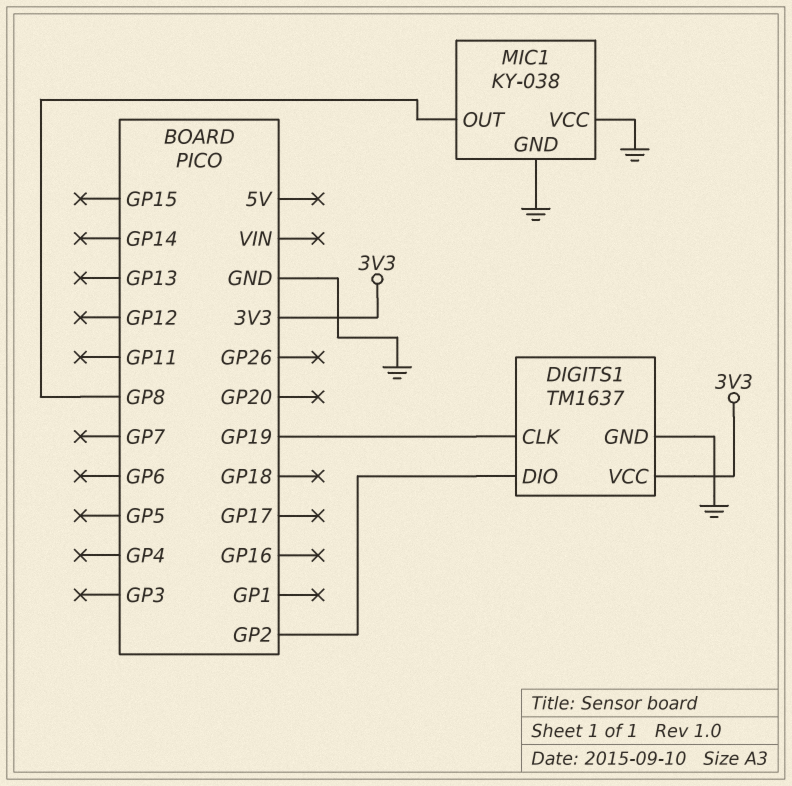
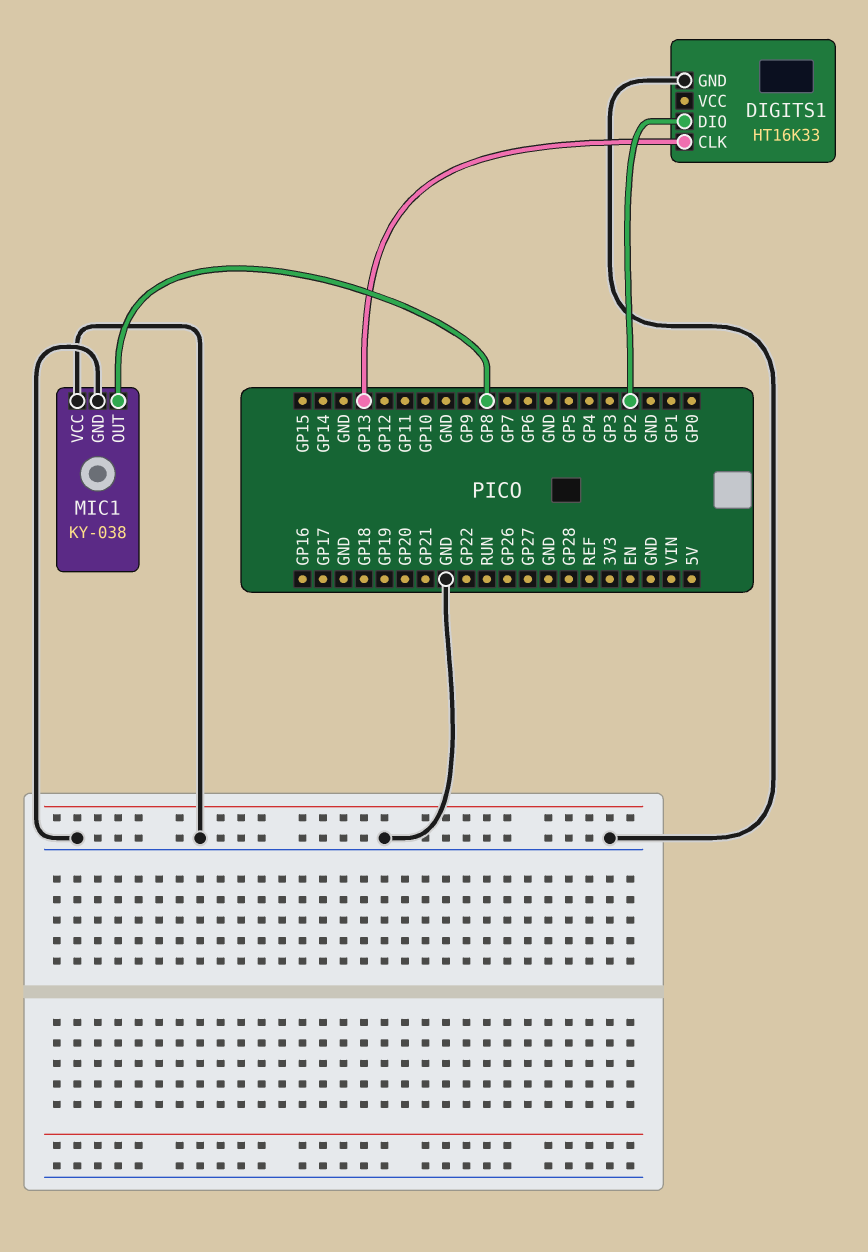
DIGITS1: TM1637 -> HT16K33
DIGITS1 pin CLK: GP19 -> GP13
DIGITS1 pin VCC: 3V3 -> none

